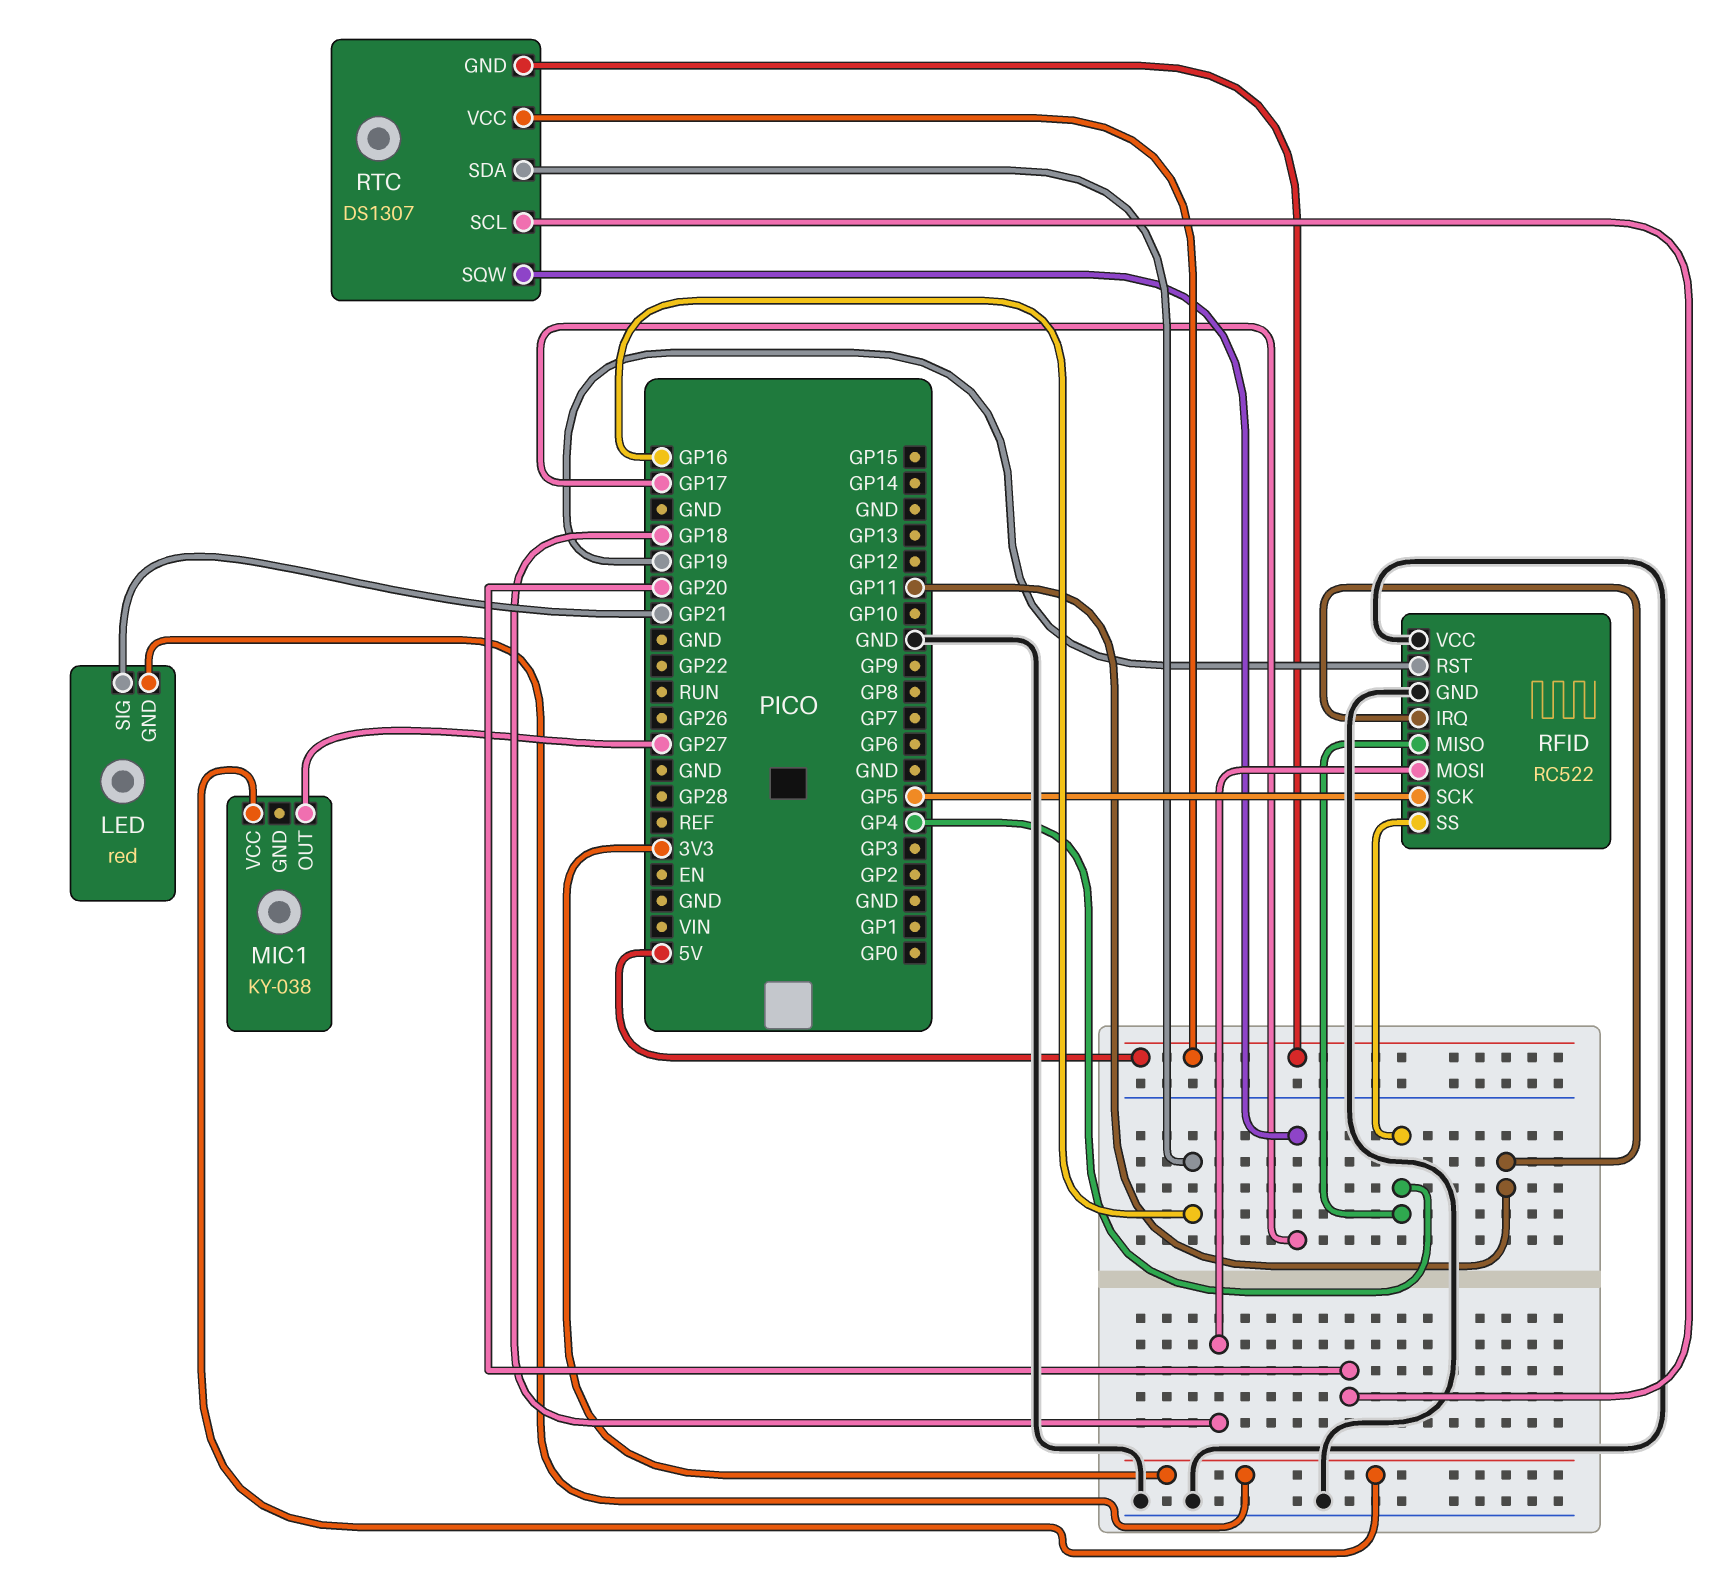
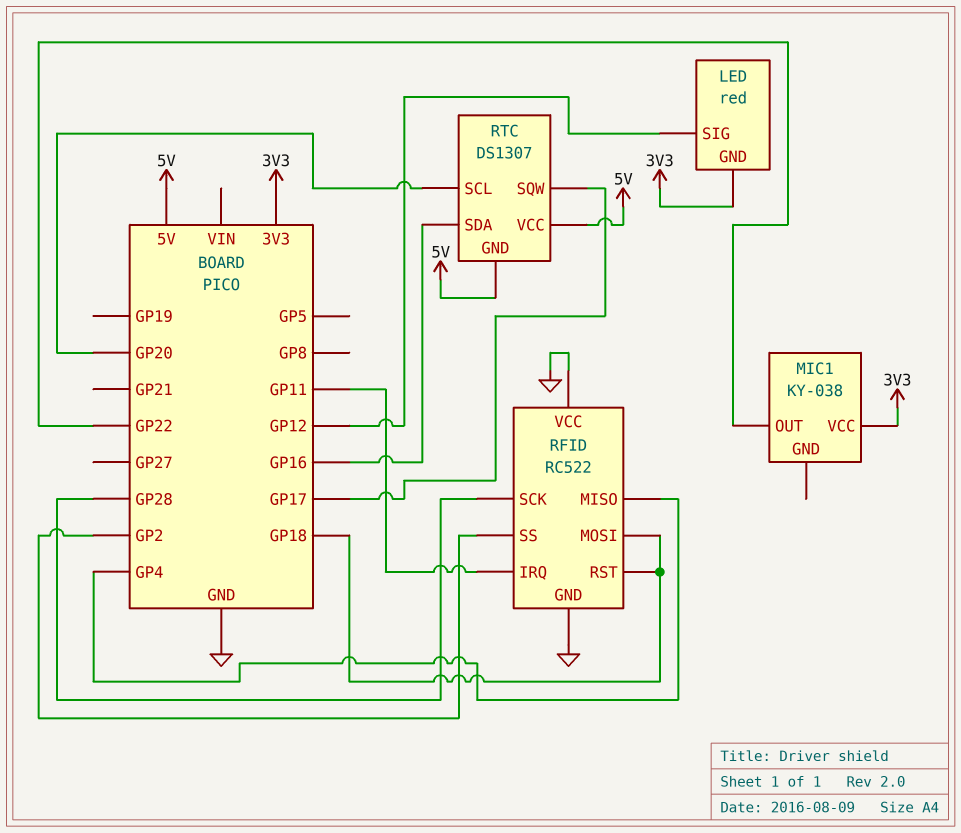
LED pin SIG: GP21 -> GP12
MIC1 pin OUT: GP27 -> GP22
RFID pin RST: GP19 -> GP18
RFID pin SCK: GP5 -> GP28
RFID pin SS: GP4 -> GP2

